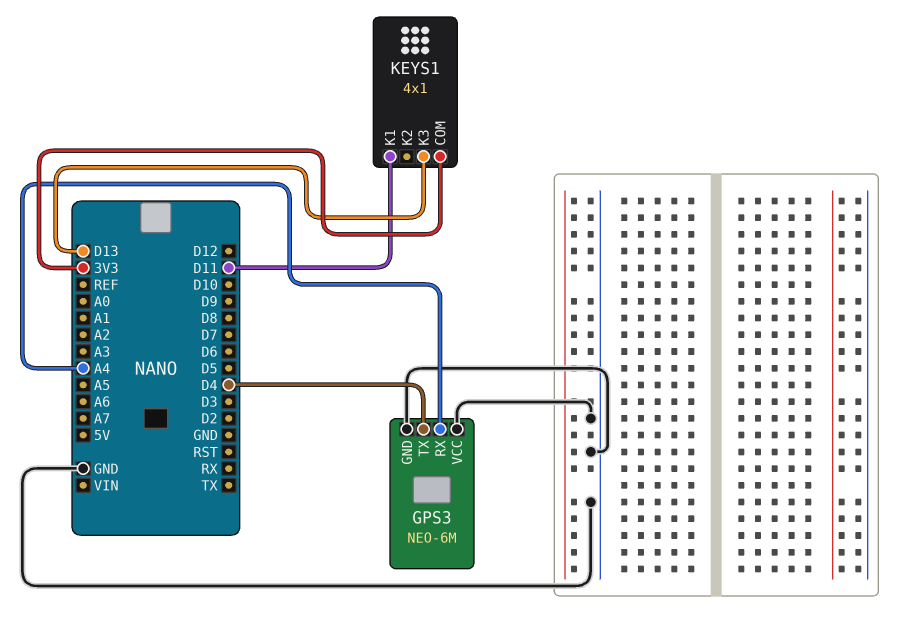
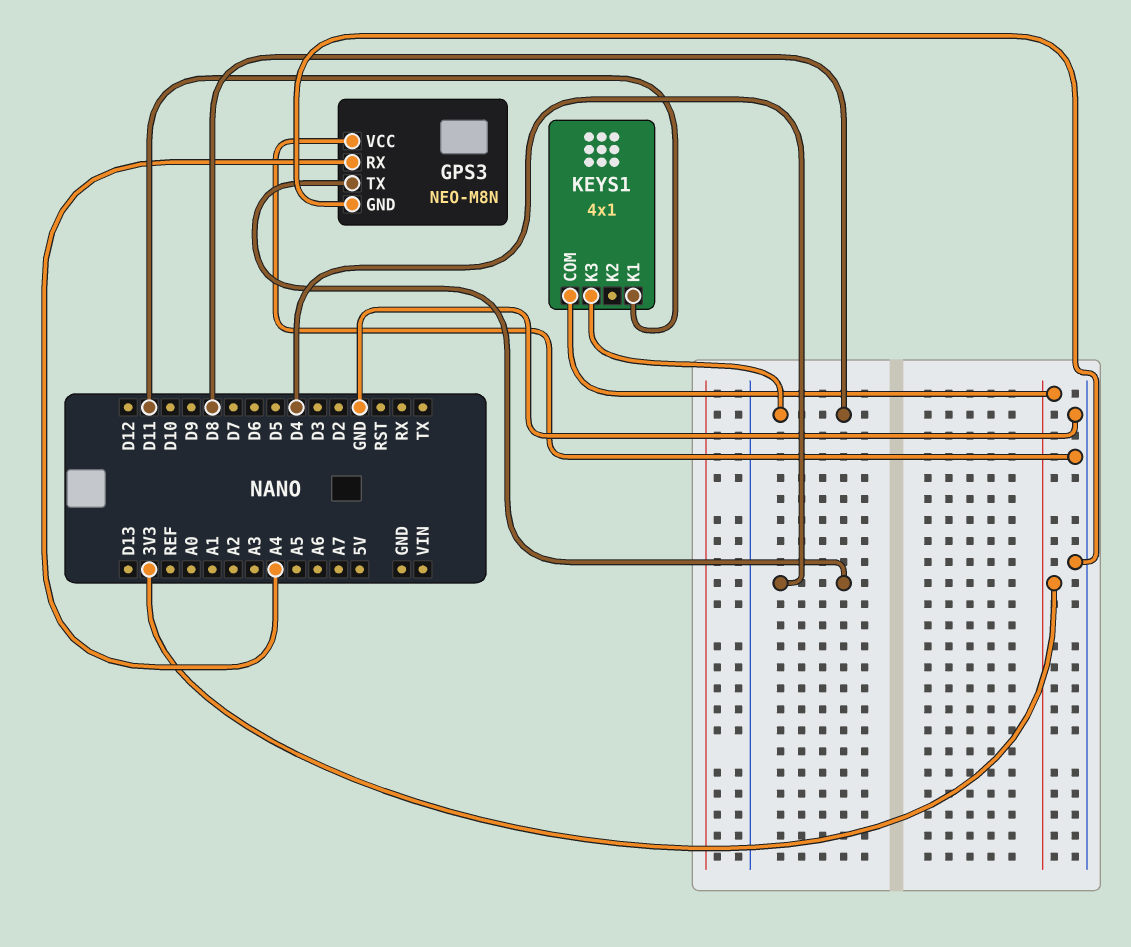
GPS3: NEO-6M -> NEO-M8N
KEYS1 pin K3: D13 -> D8

